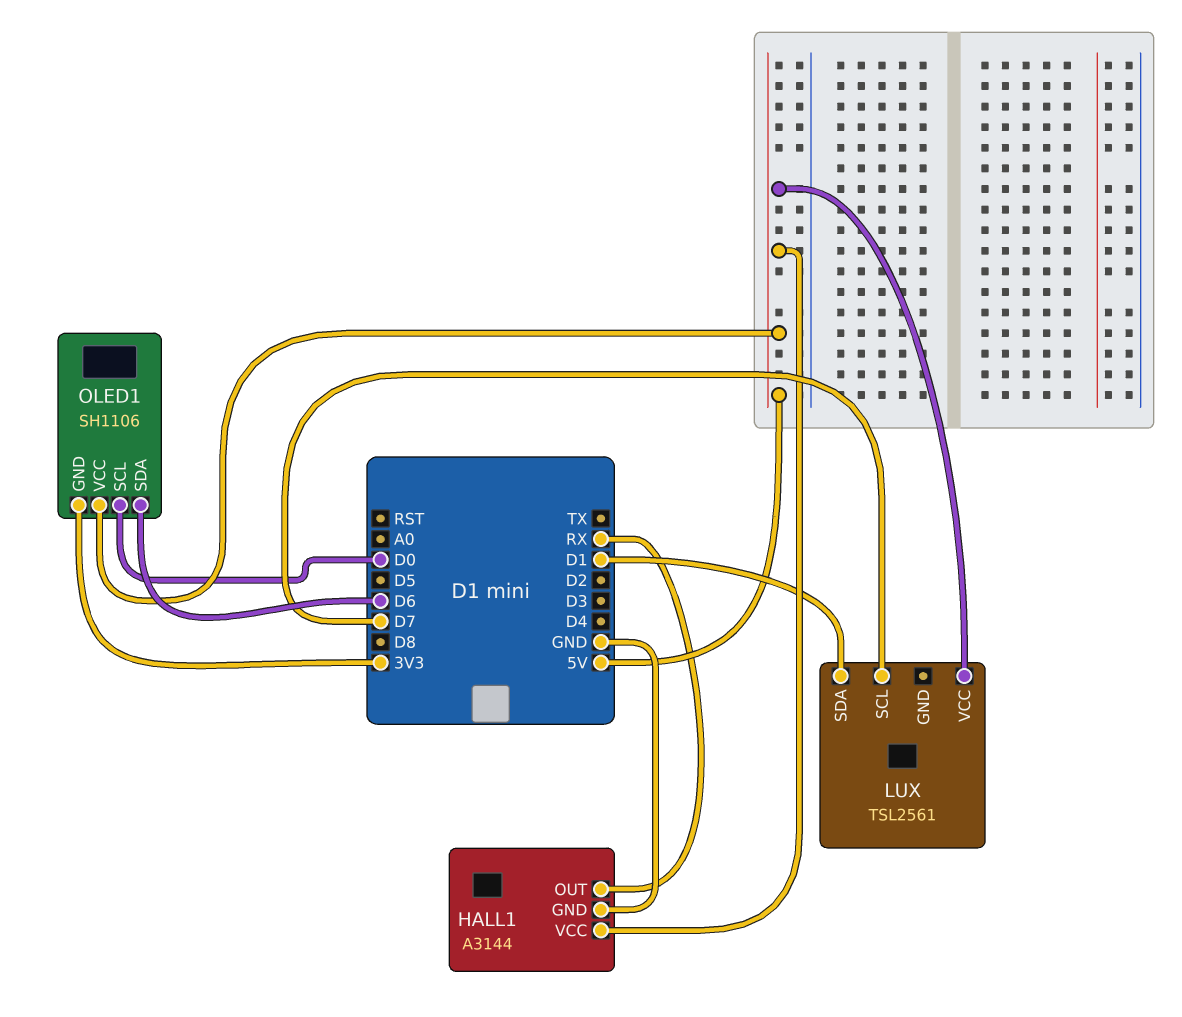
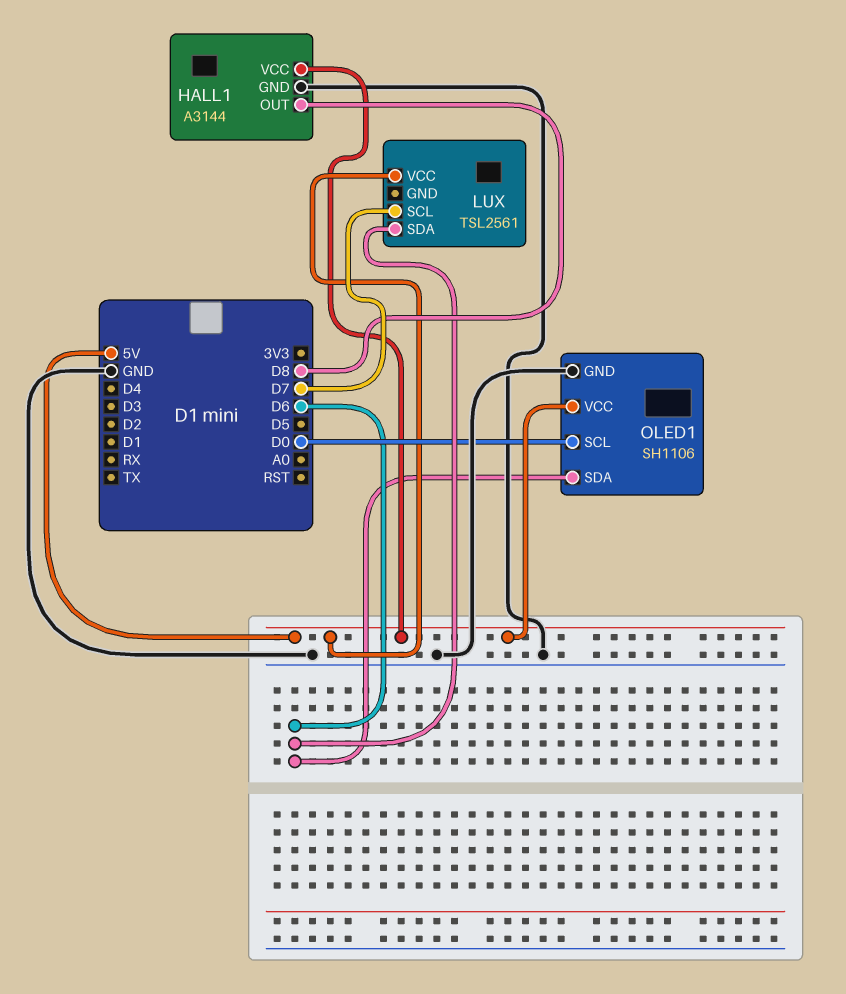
HALL1 pin OUT: RX -> D8
LUX pin SDA: D1 -> D6
OLED1 pin GND: 3V3 -> GND

